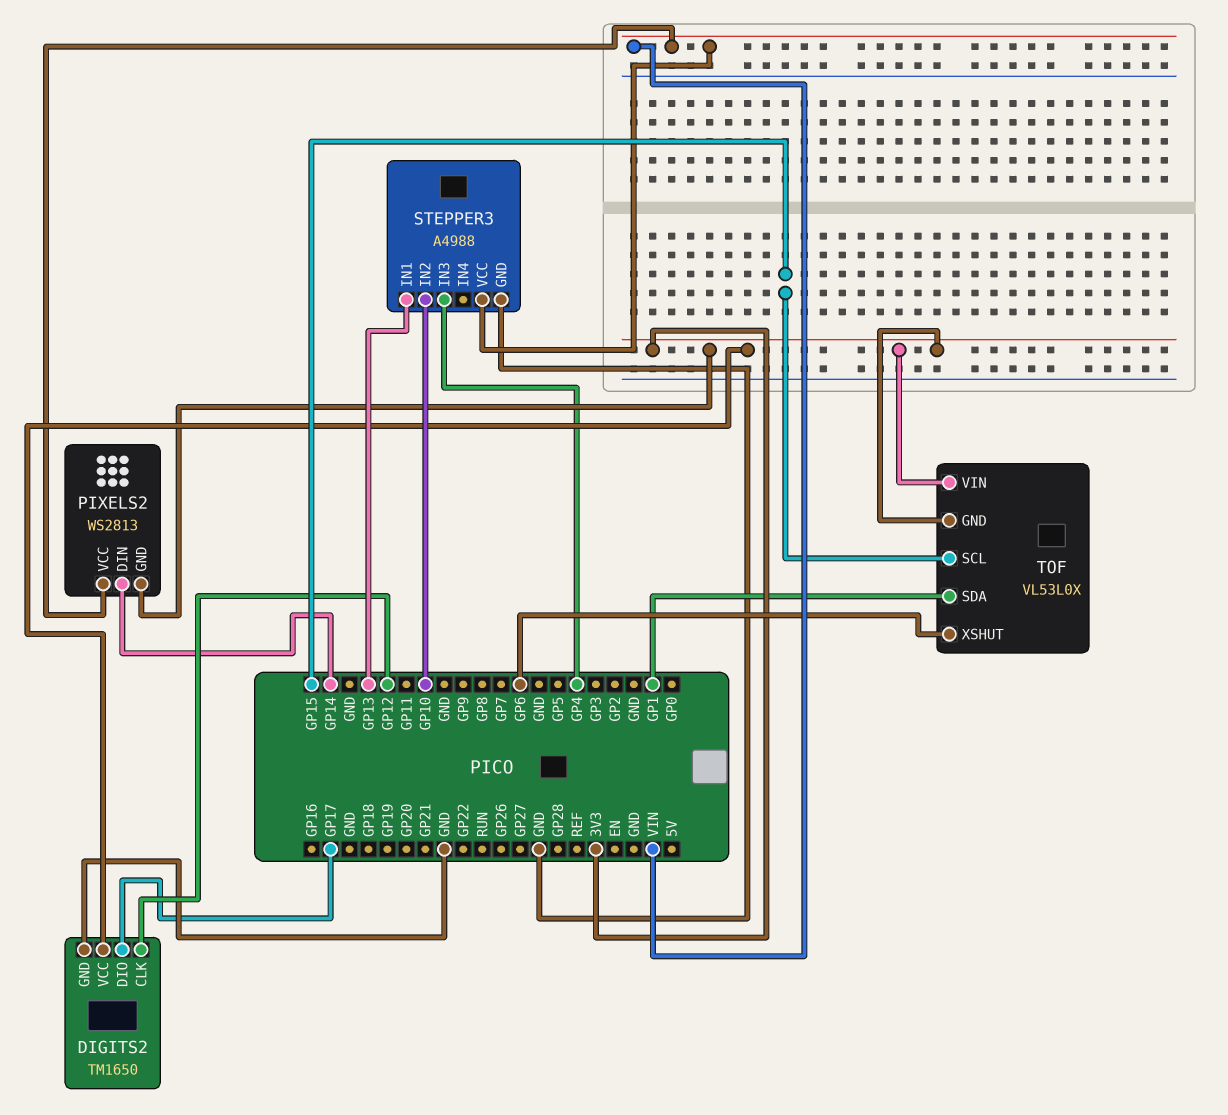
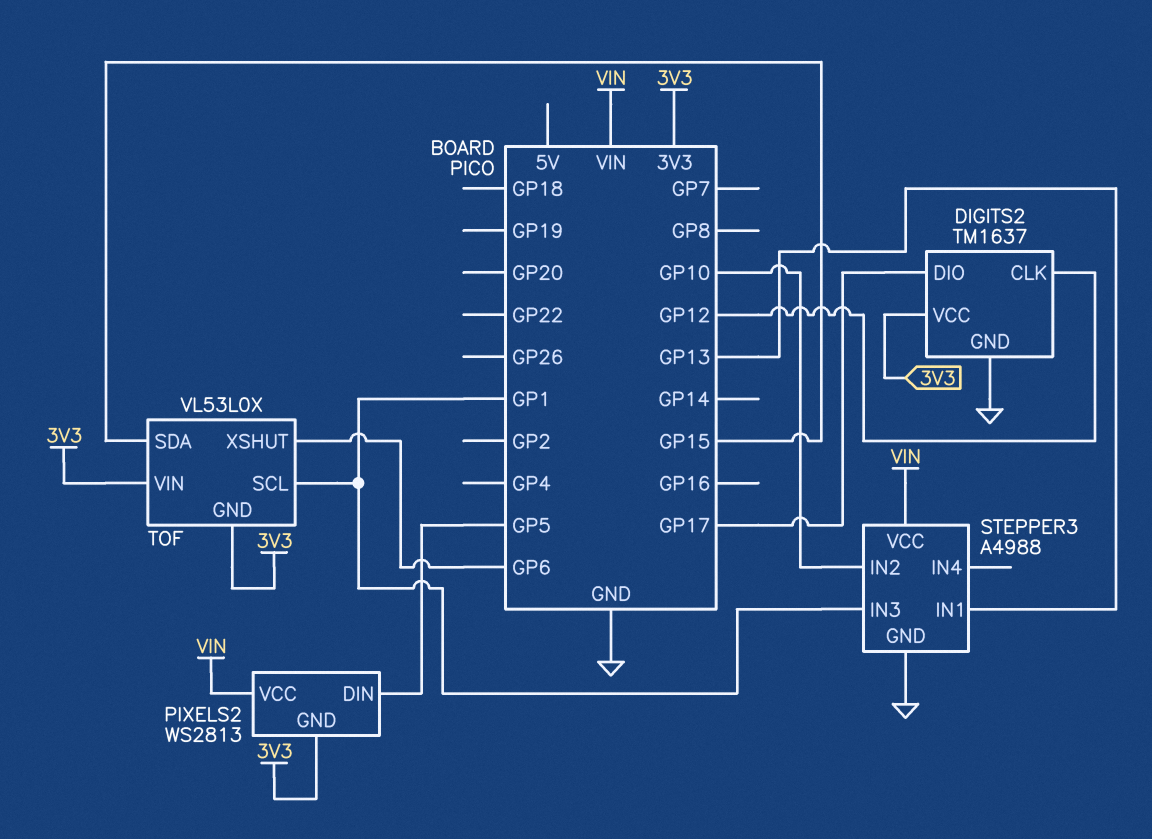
DIGITS2: TM1650 -> TM1637
PIXELS2 pin DIN: GP14 -> GP5
STEPPER3 pin IN3: GP4 -> GP1
TOF pin SCL: GP15 -> GP1
TOF pin SDA: GP1 -> GP15

